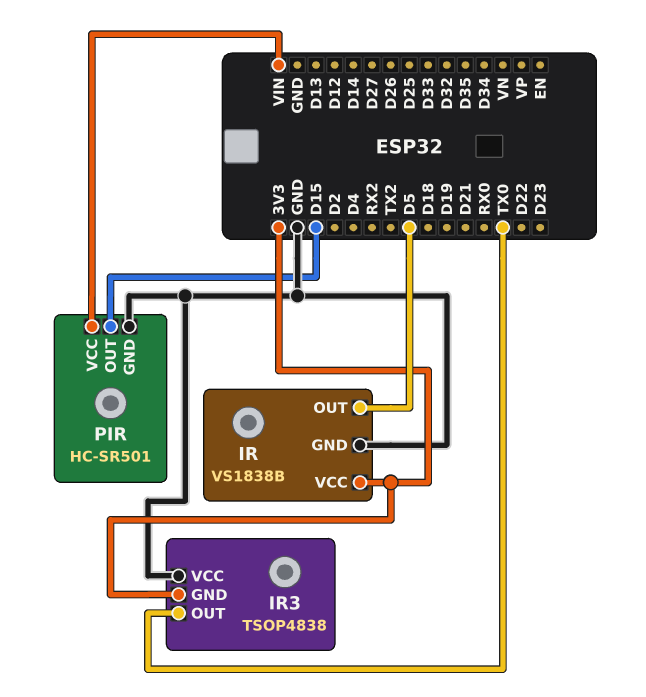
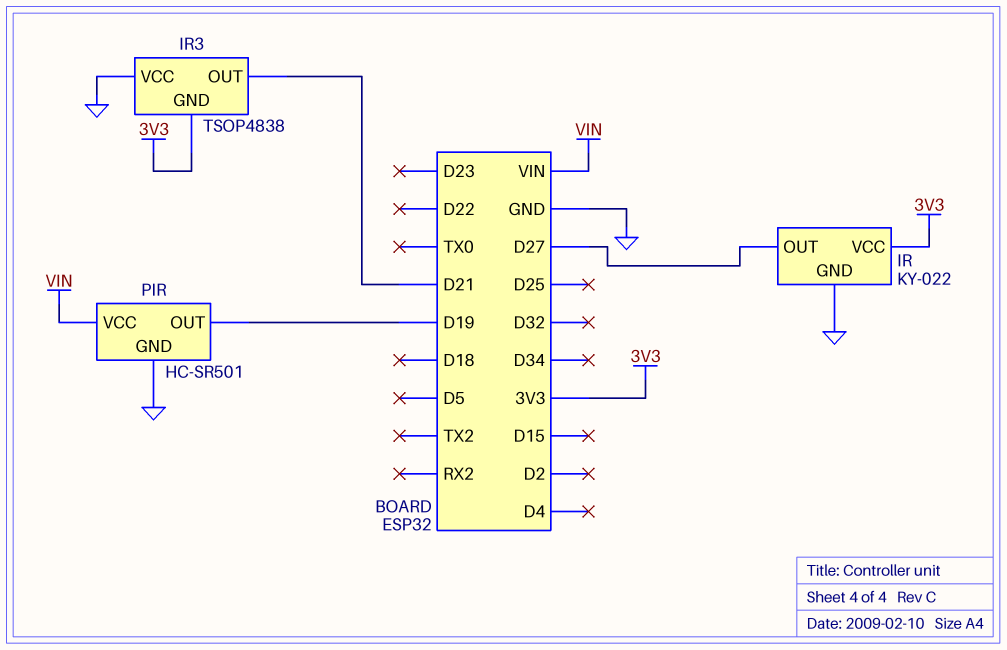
IR: VS1838B -> KY-022
IR pin OUT: D5 -> D27
IR3 pin OUT: TX0 -> D21
PIR pin OUT: D15 -> D19

